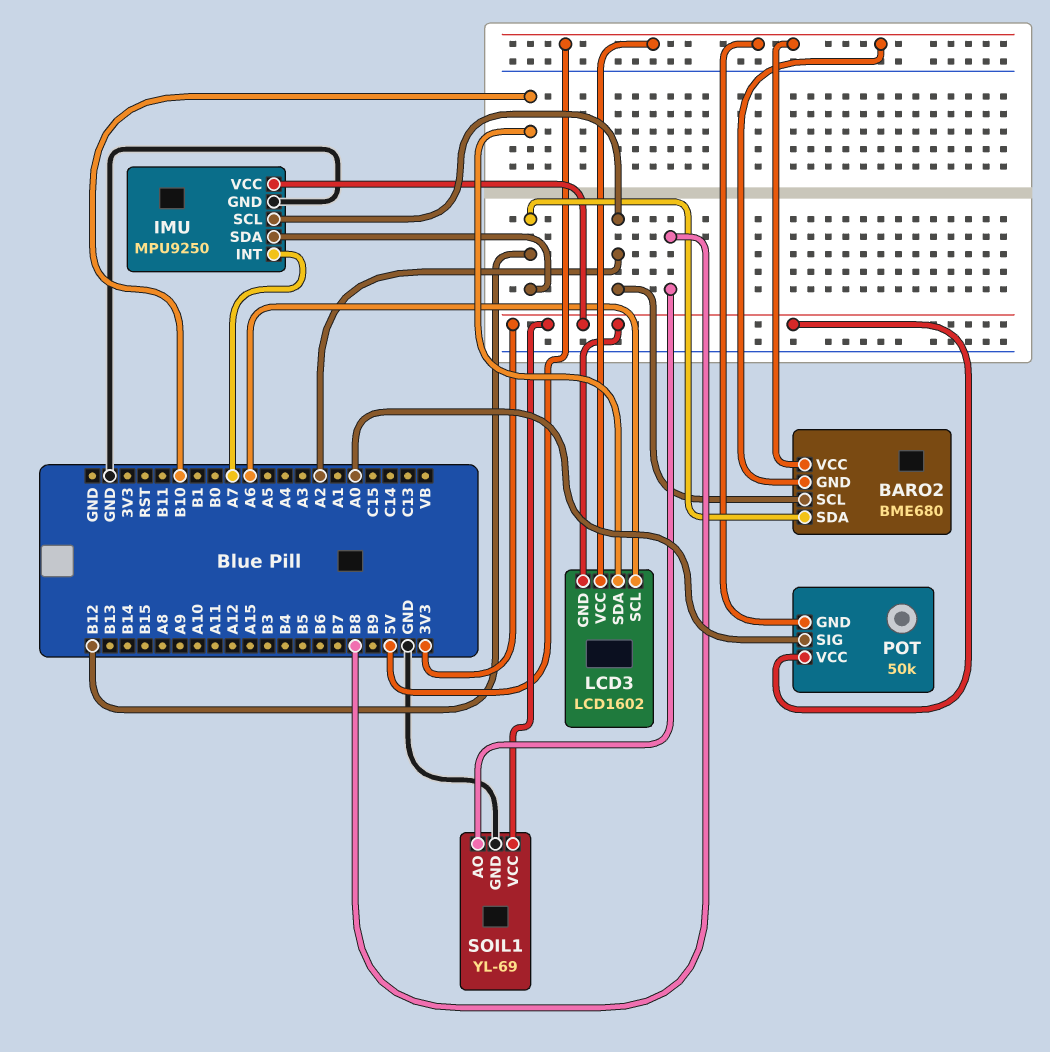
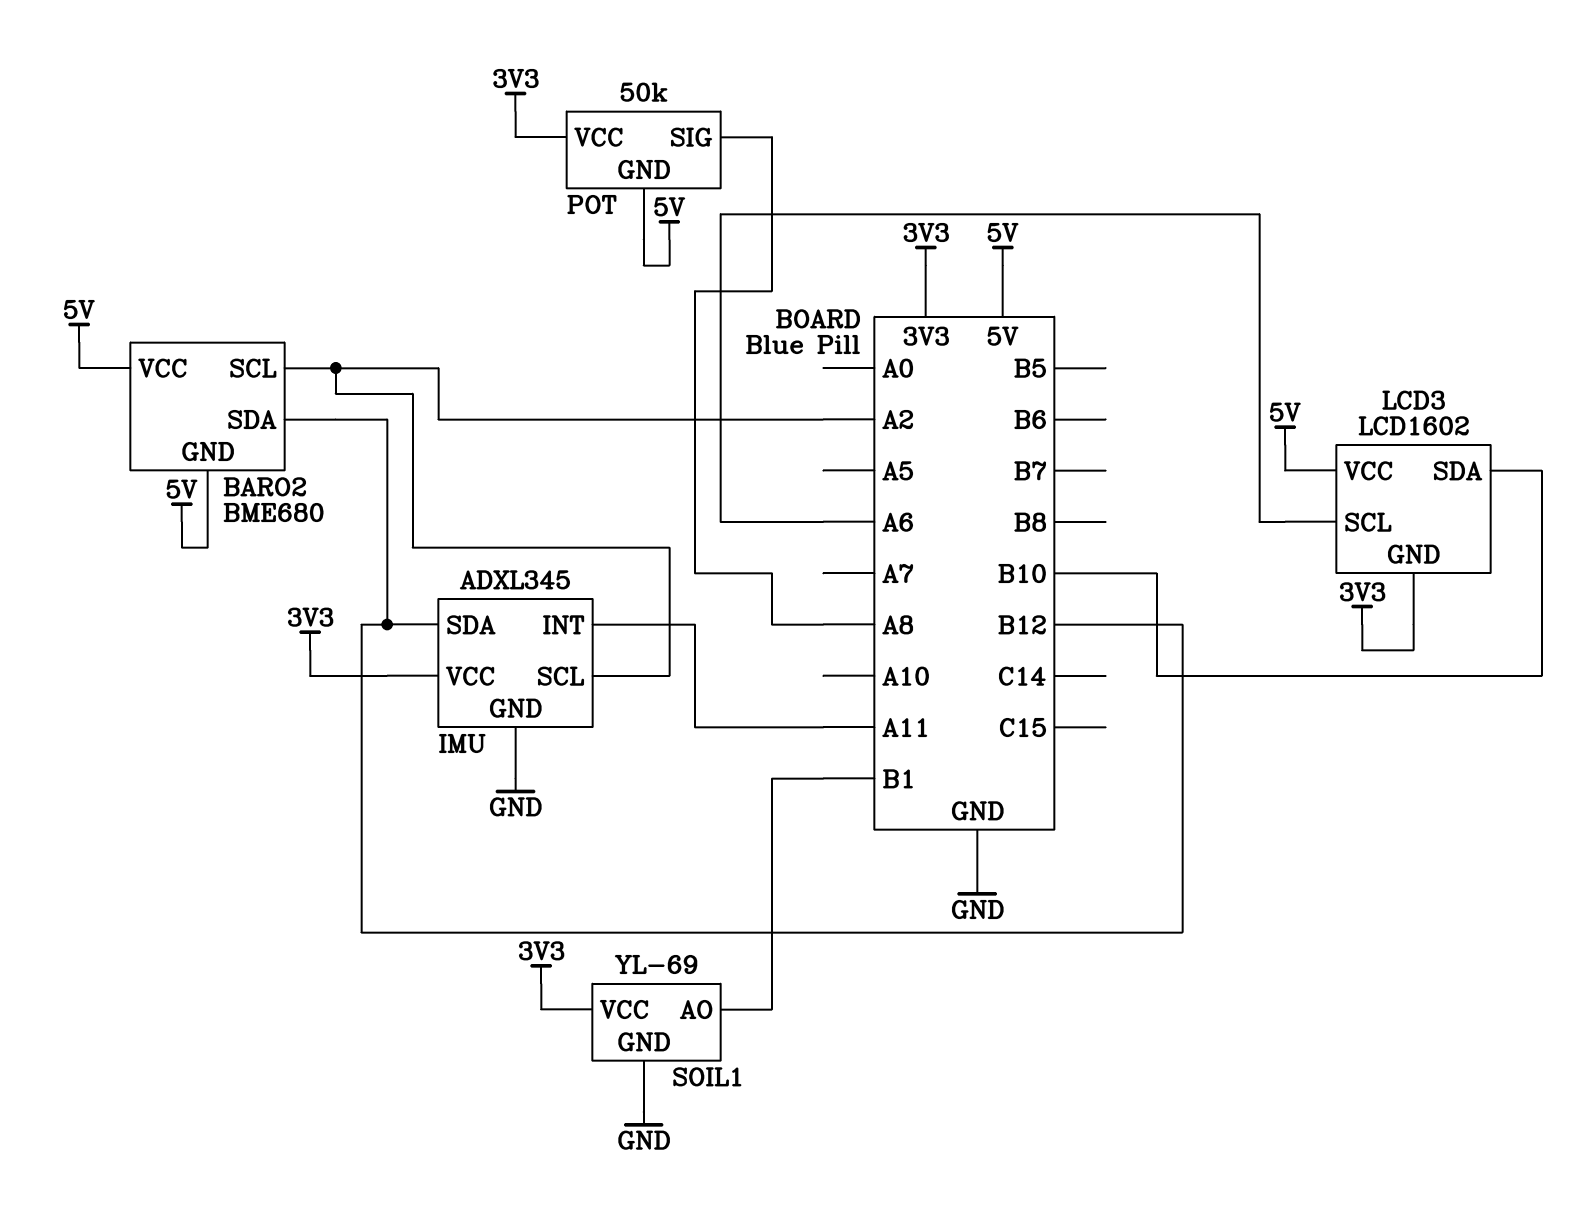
IMU: MPU9250 -> ADXL345
IMU pin INT: A7 -> A11
POT pin SIG: A0 -> A8
SOIL1 pin AO: B8 -> B1

